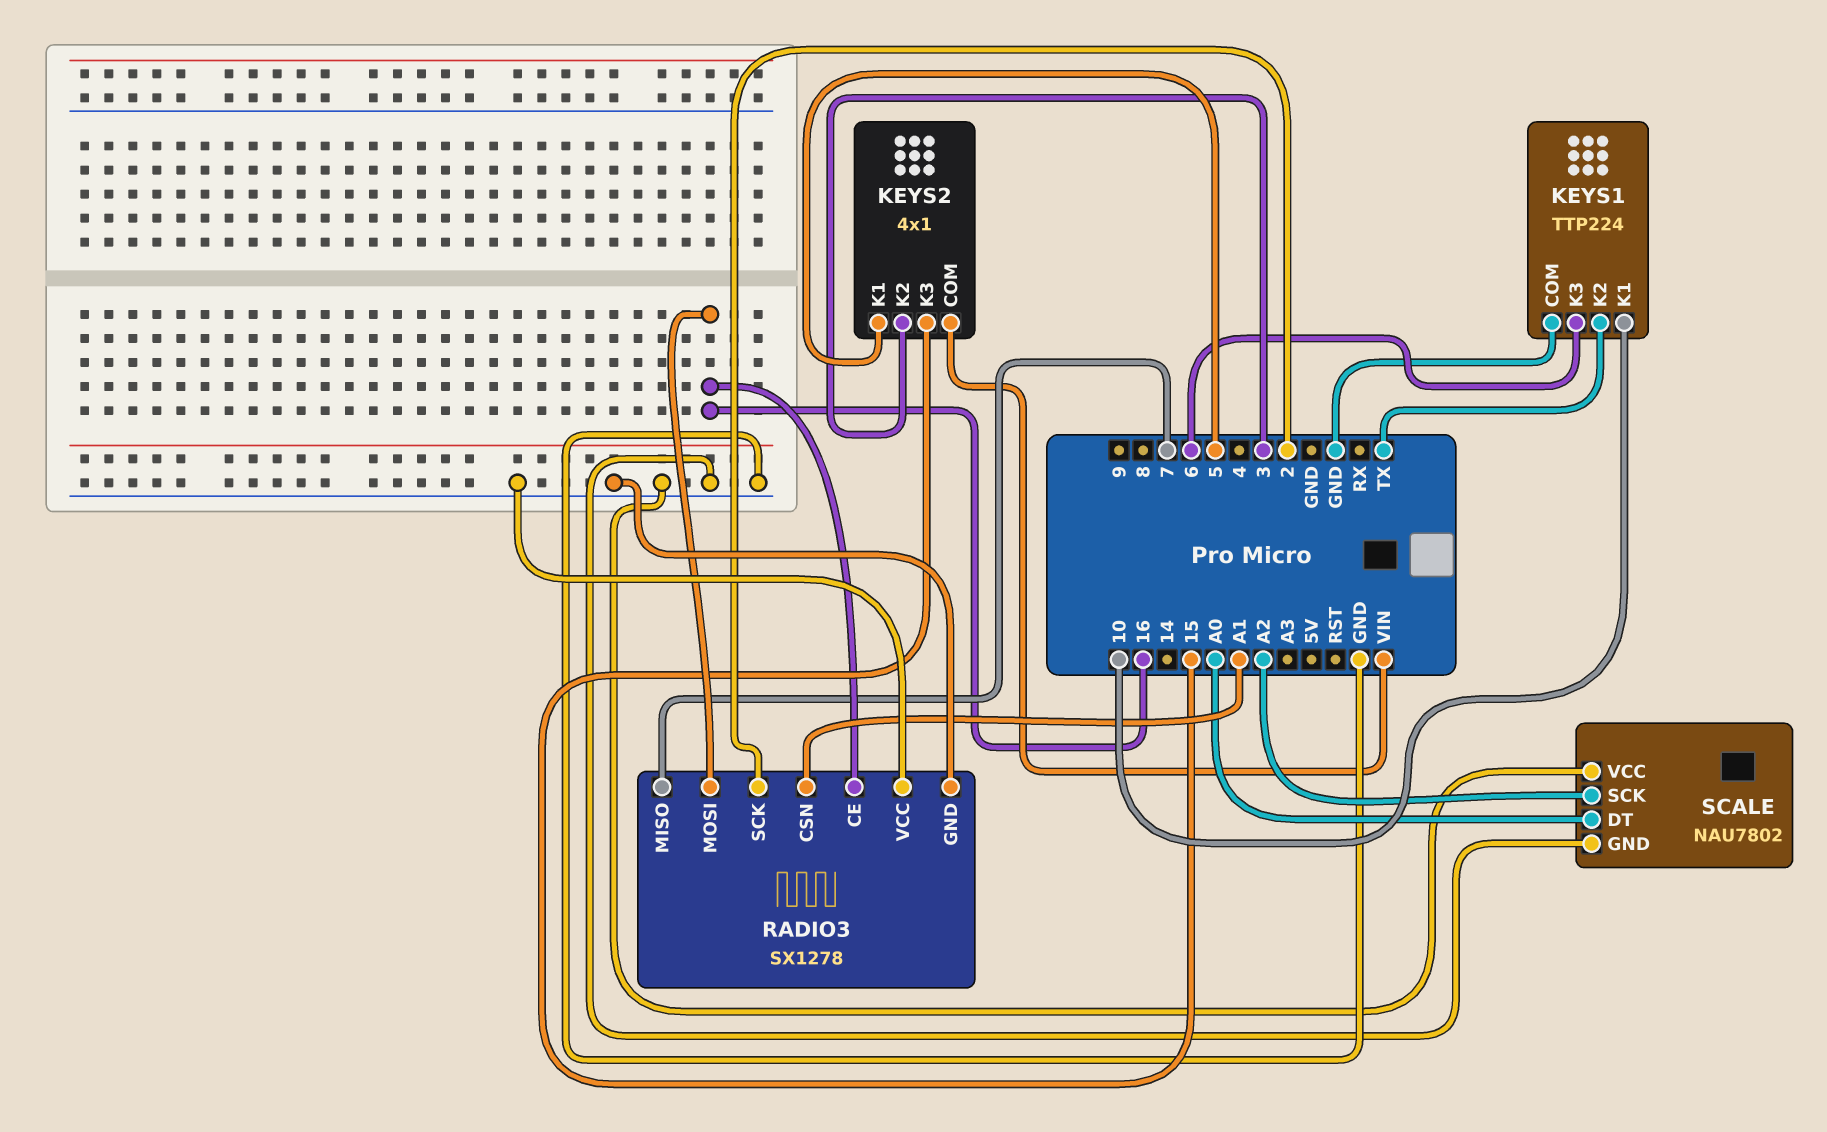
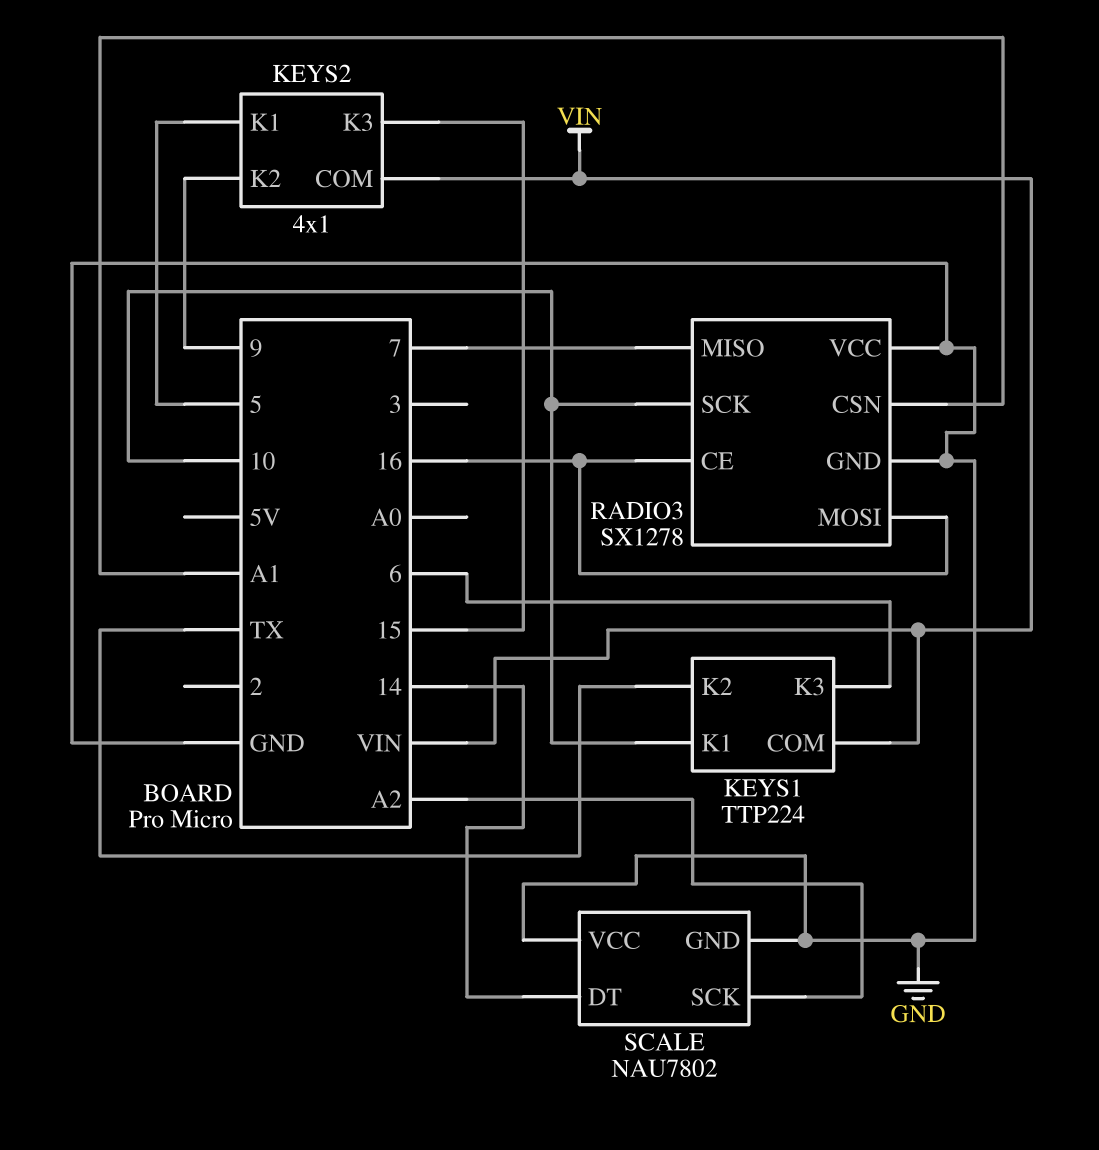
KEYS1 pin COM: GND -> VIN
KEYS2 pin K2: 3 -> 9
RADIO3 pin SCK: 2 -> 10
SCALE pin DT: A0 -> 14

